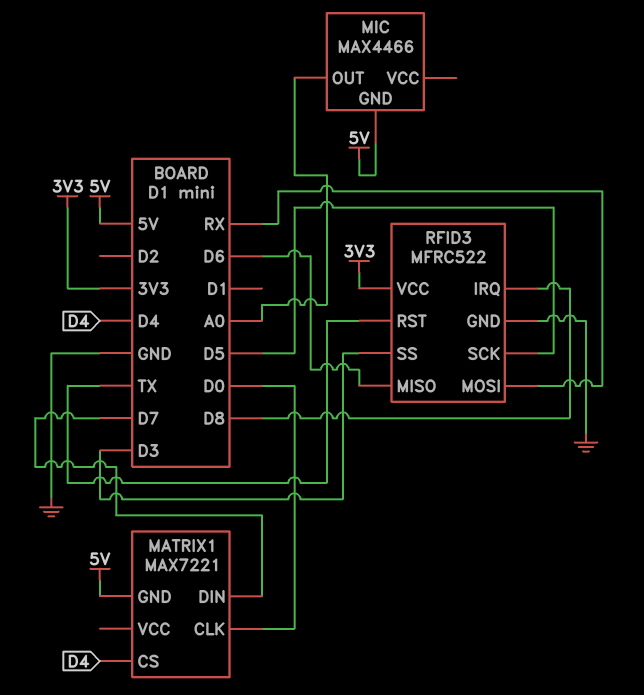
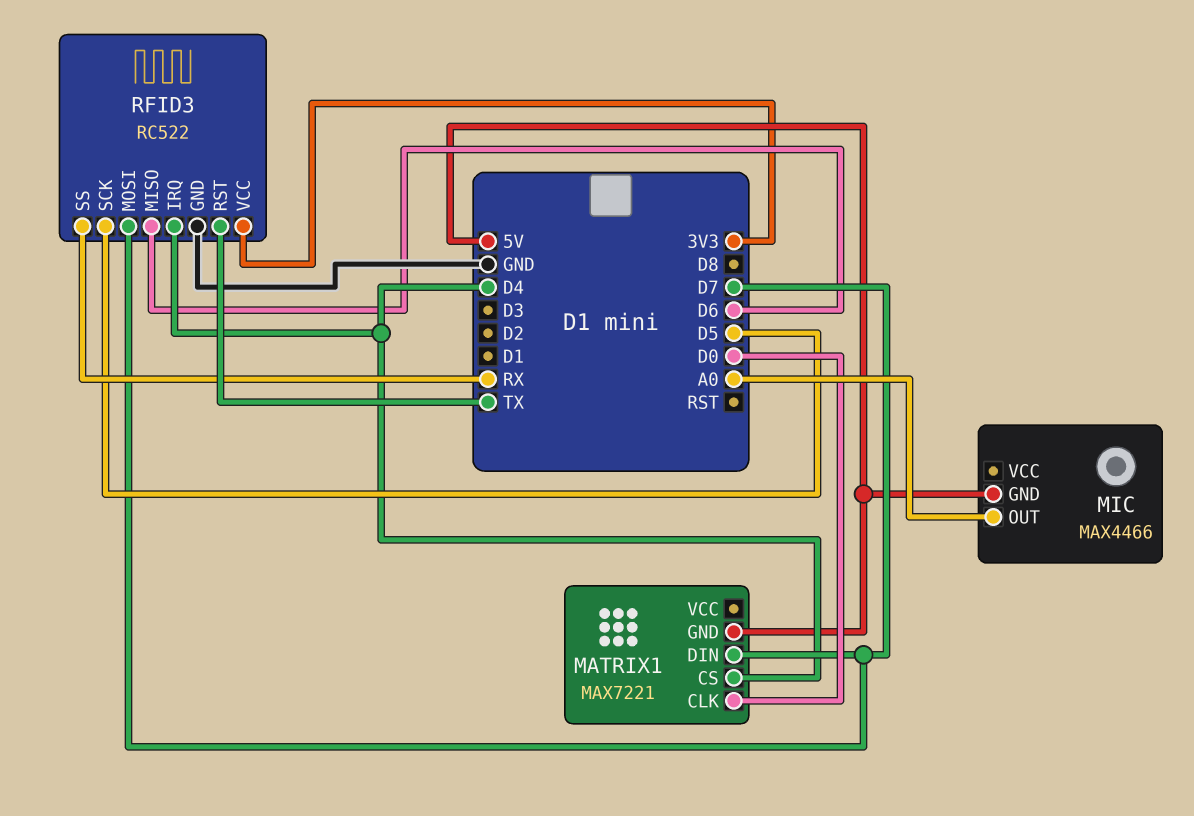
RFID3: MFRC522 -> RC522
RFID3 pin IRQ: D8 -> D4
RFID3 pin MOSI: RX -> D7
RFID3 pin SS: D3 -> RX

